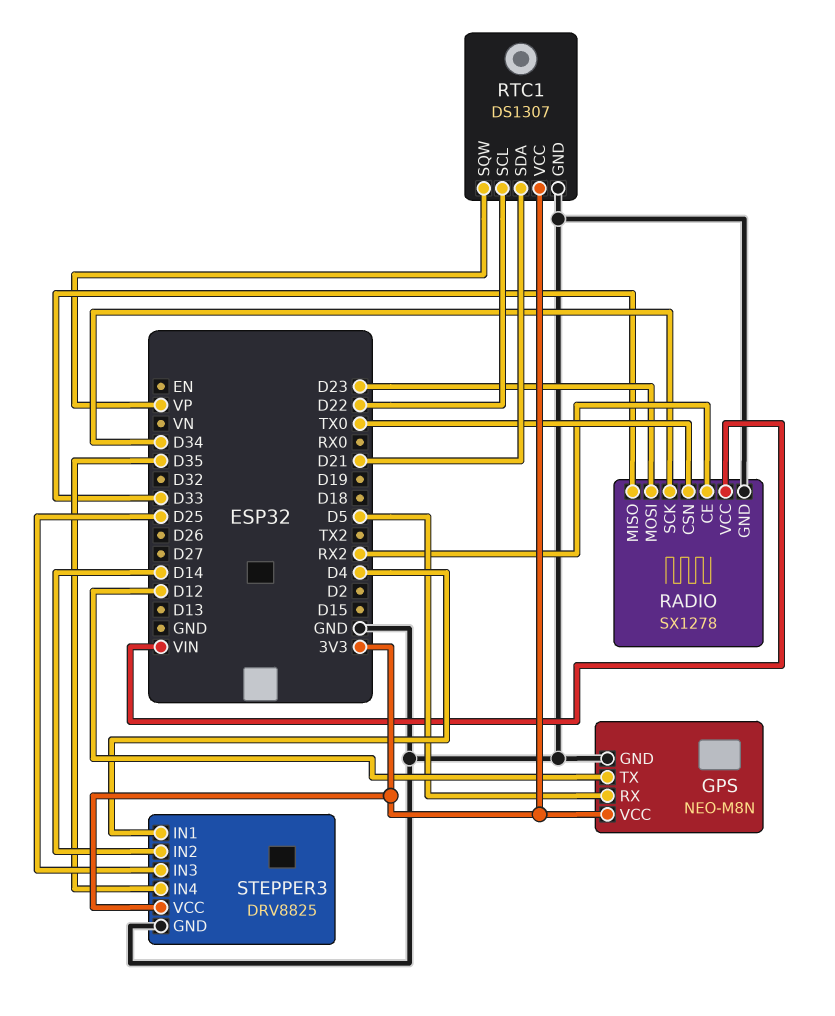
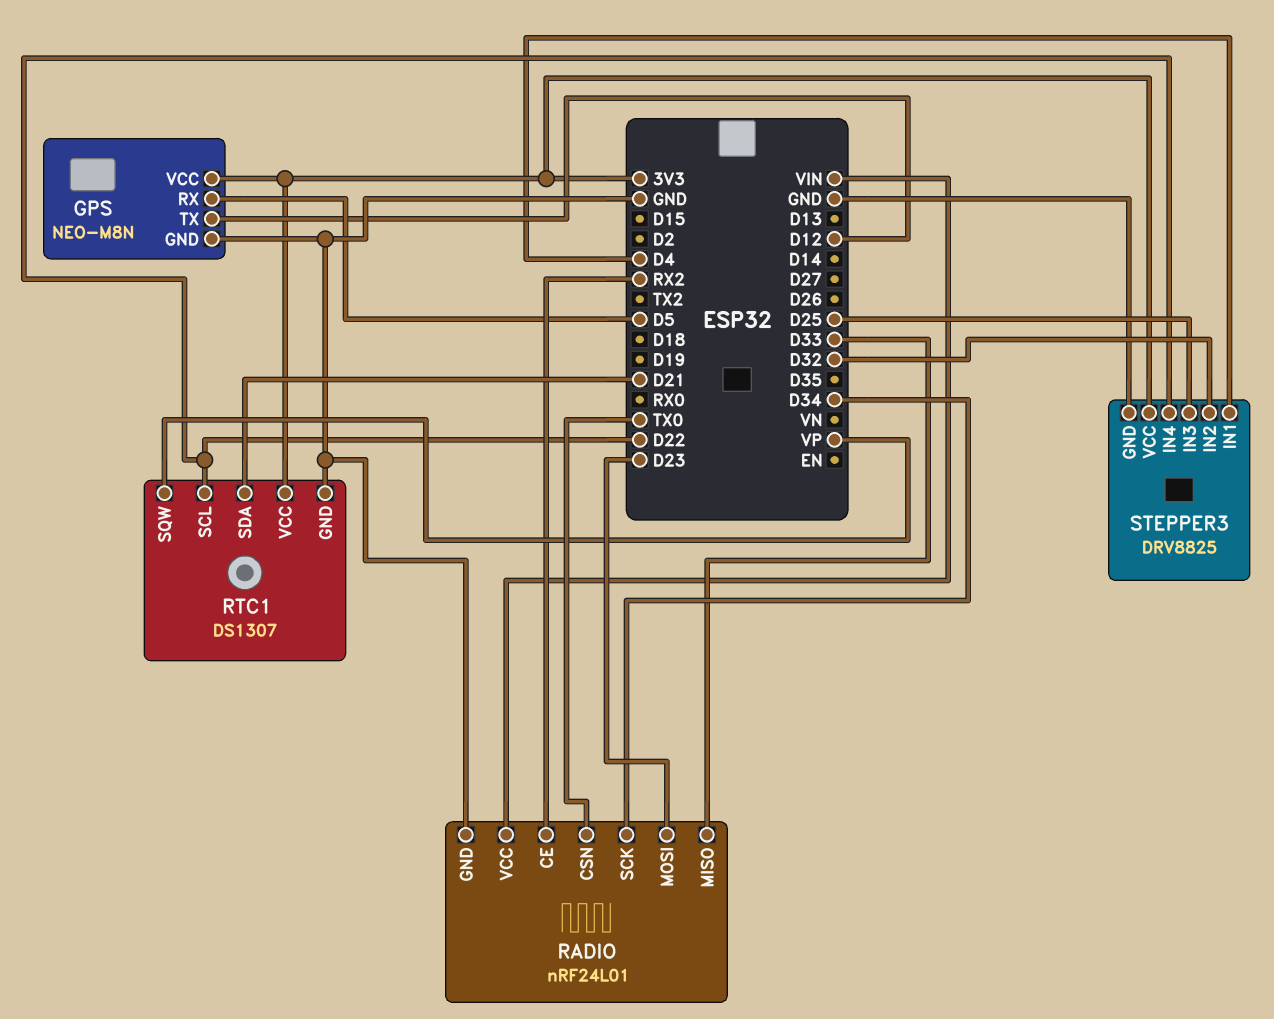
RADIO: SX1278 -> nRF24L01
STEPPER3 pin IN2: D14 -> D32
STEPPER3 pin IN4: D35 -> D22

